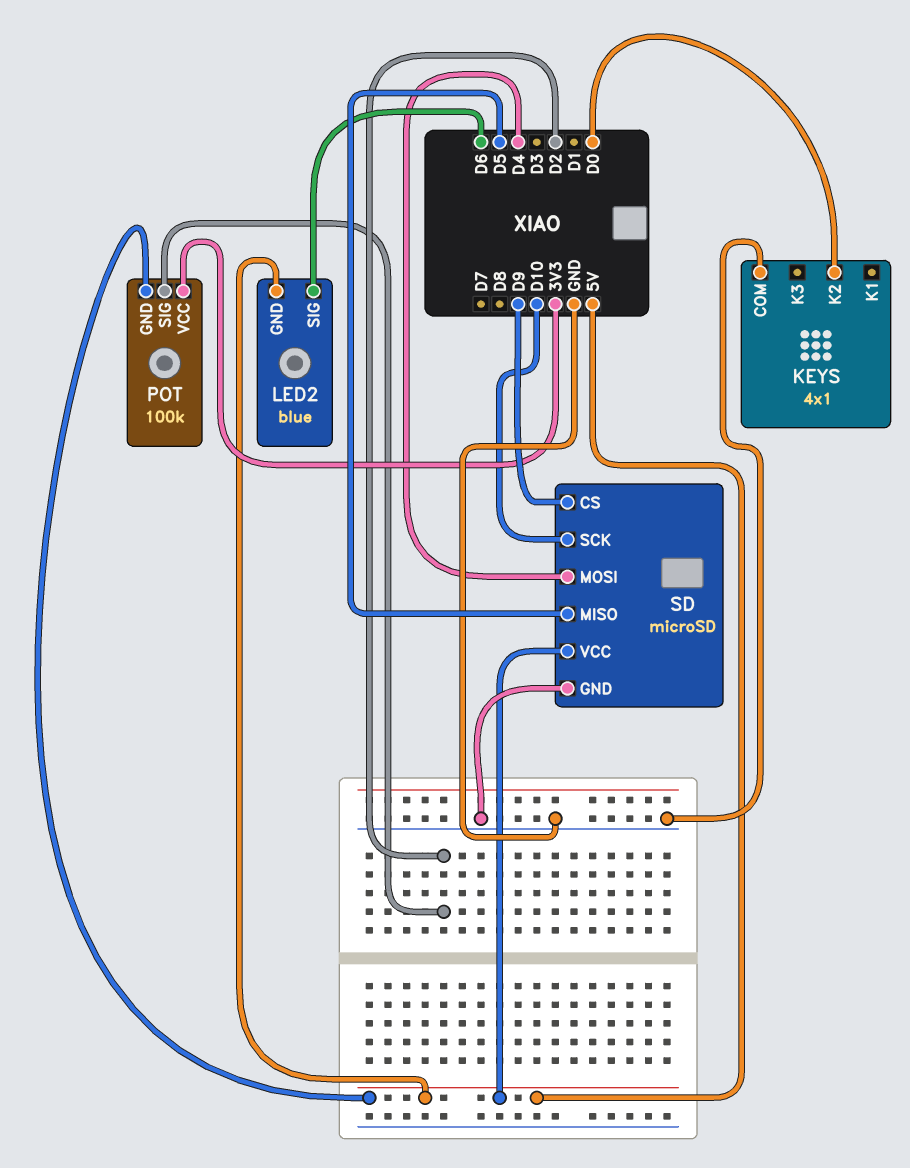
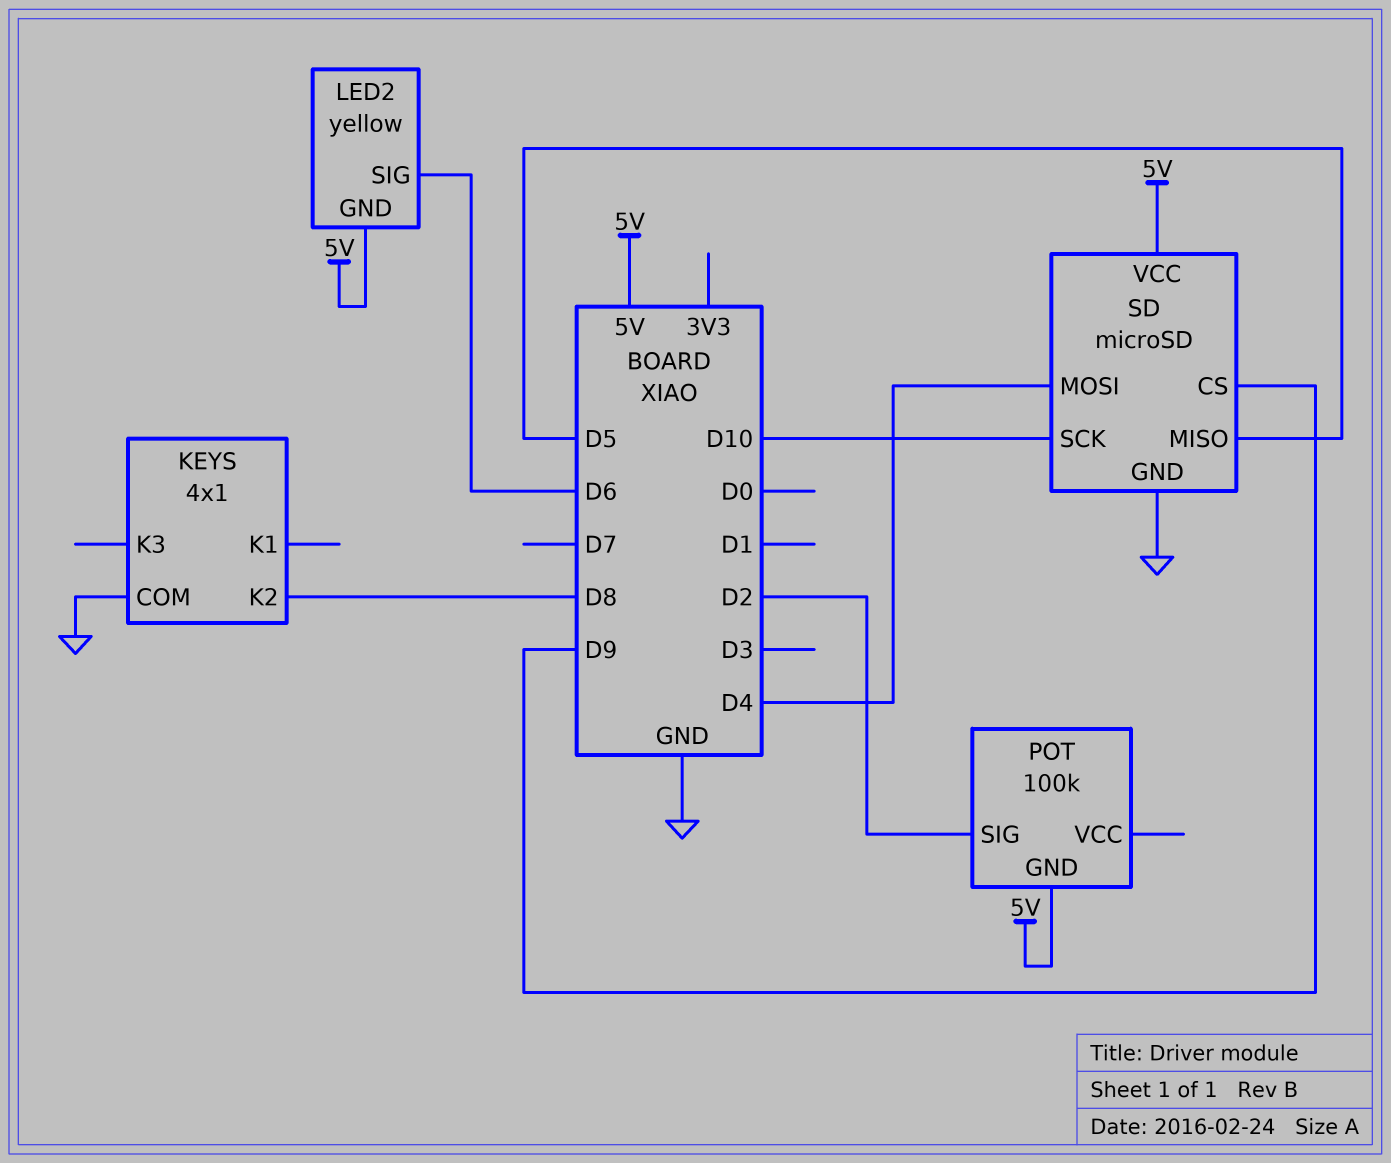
KEYS pin K2: D0 -> D8
LED2: blue -> yellow
POT pin VCC: 3V3 -> none

